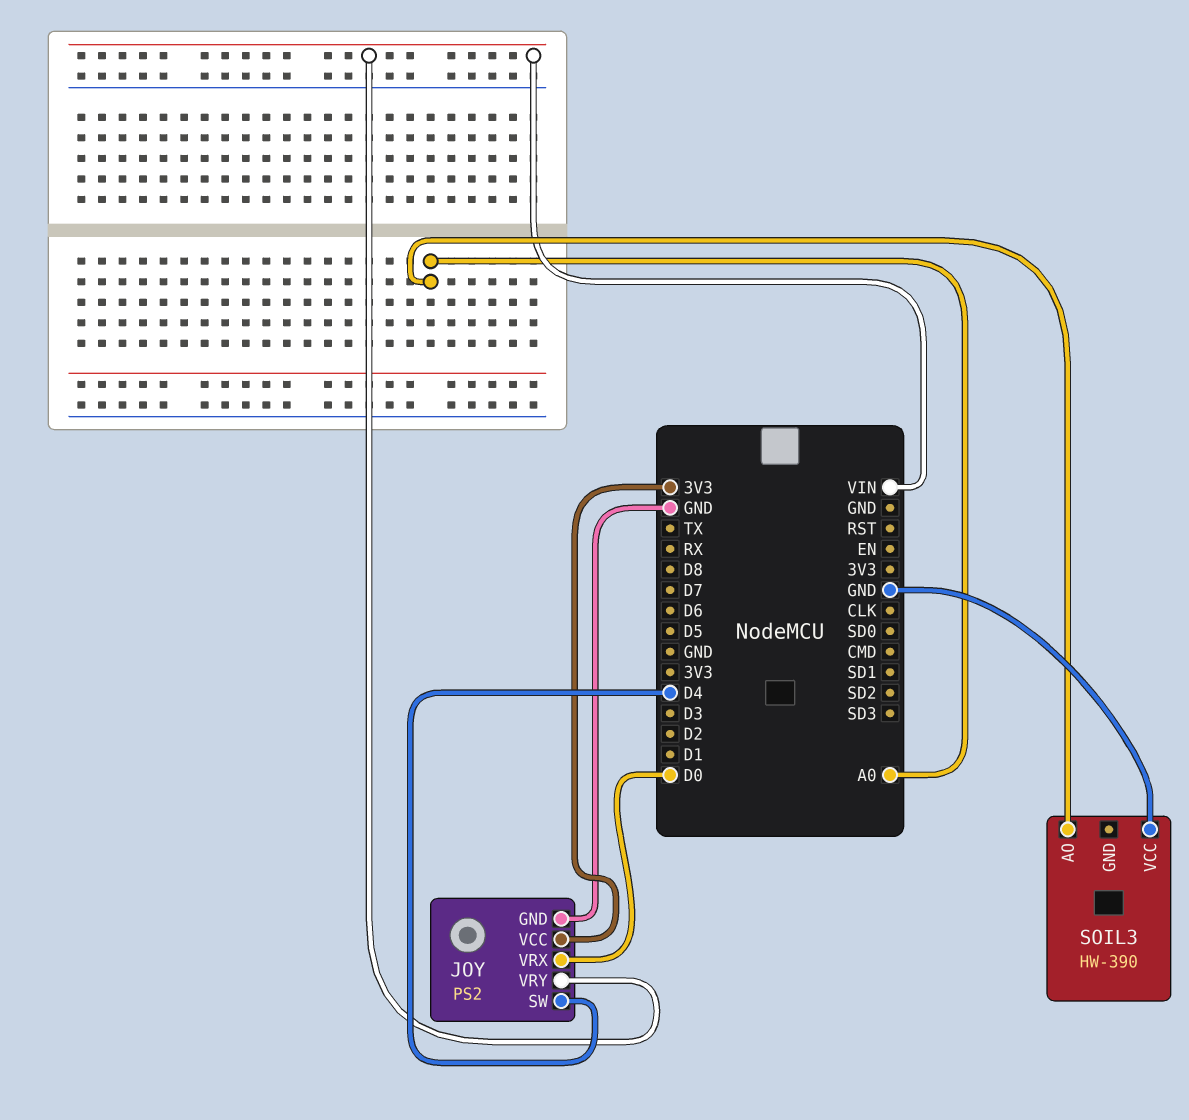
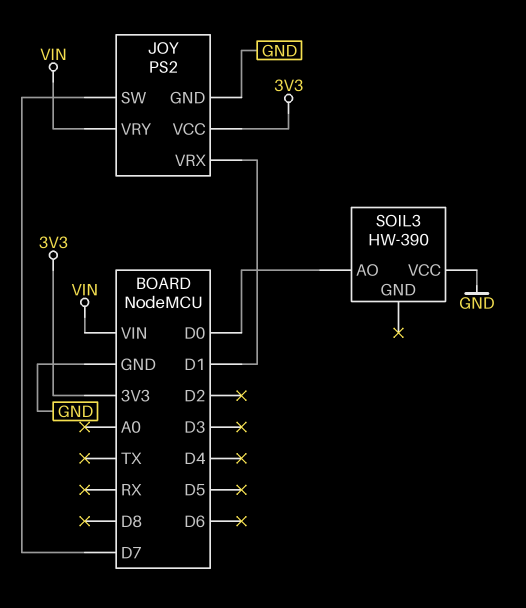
JOY pin SW: D4 -> D7
JOY pin VRX: D0 -> D1
SOIL3 pin AO: A0 -> D0

